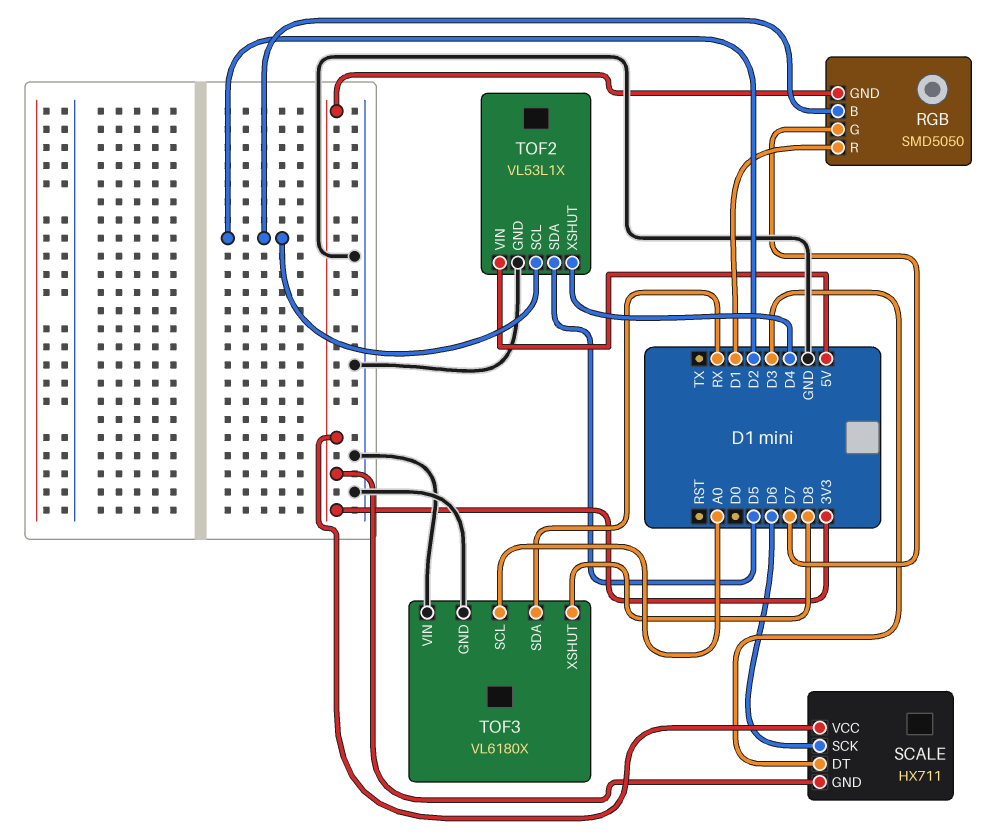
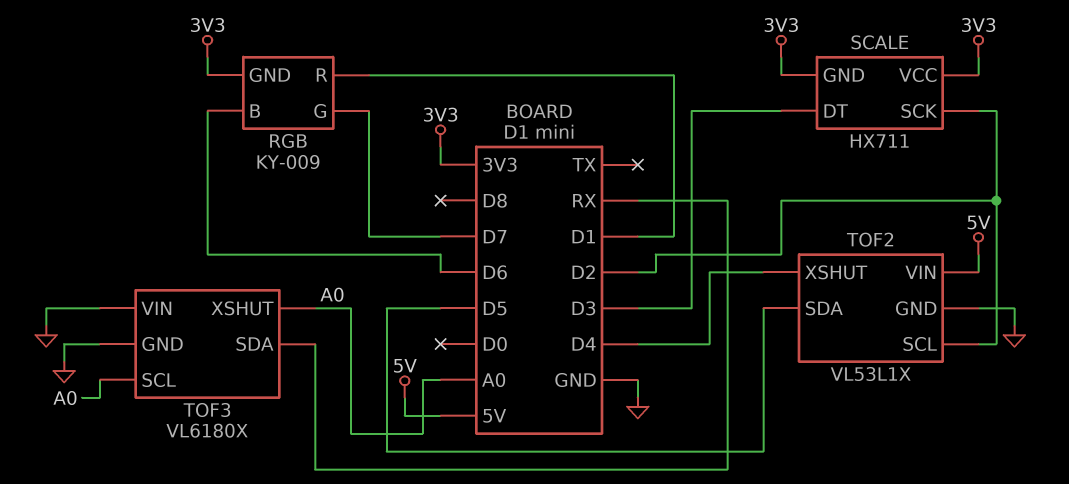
RGB: SMD5050 -> KY-009
RGB pin B: D2 -> D6
SCALE pin SCK: D6 -> D2
TOF3 pin XSHUT: D8 -> A0

